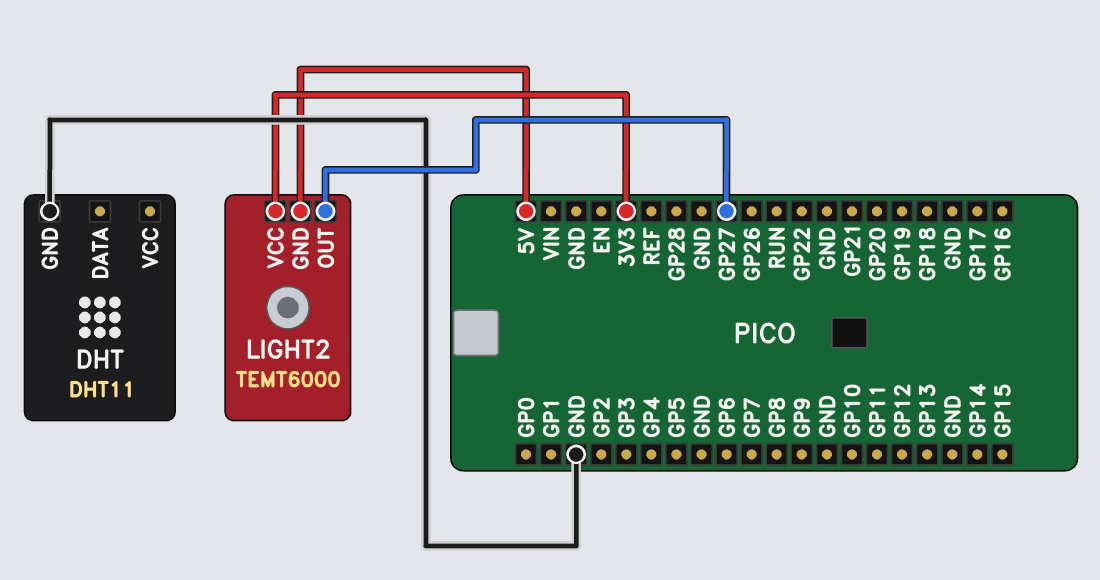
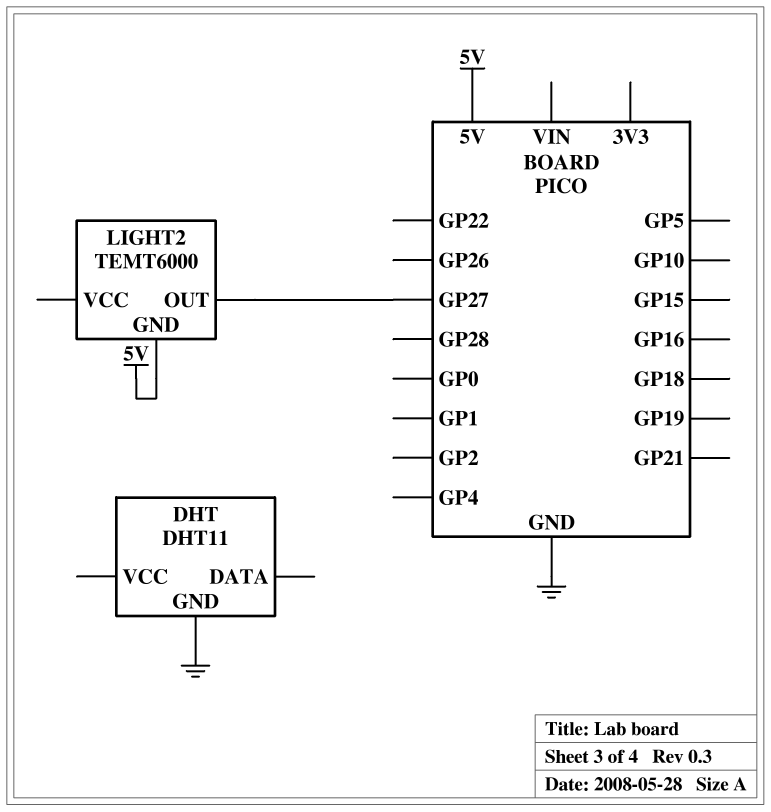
LIGHT2 pin VCC: 3V3 -> none

